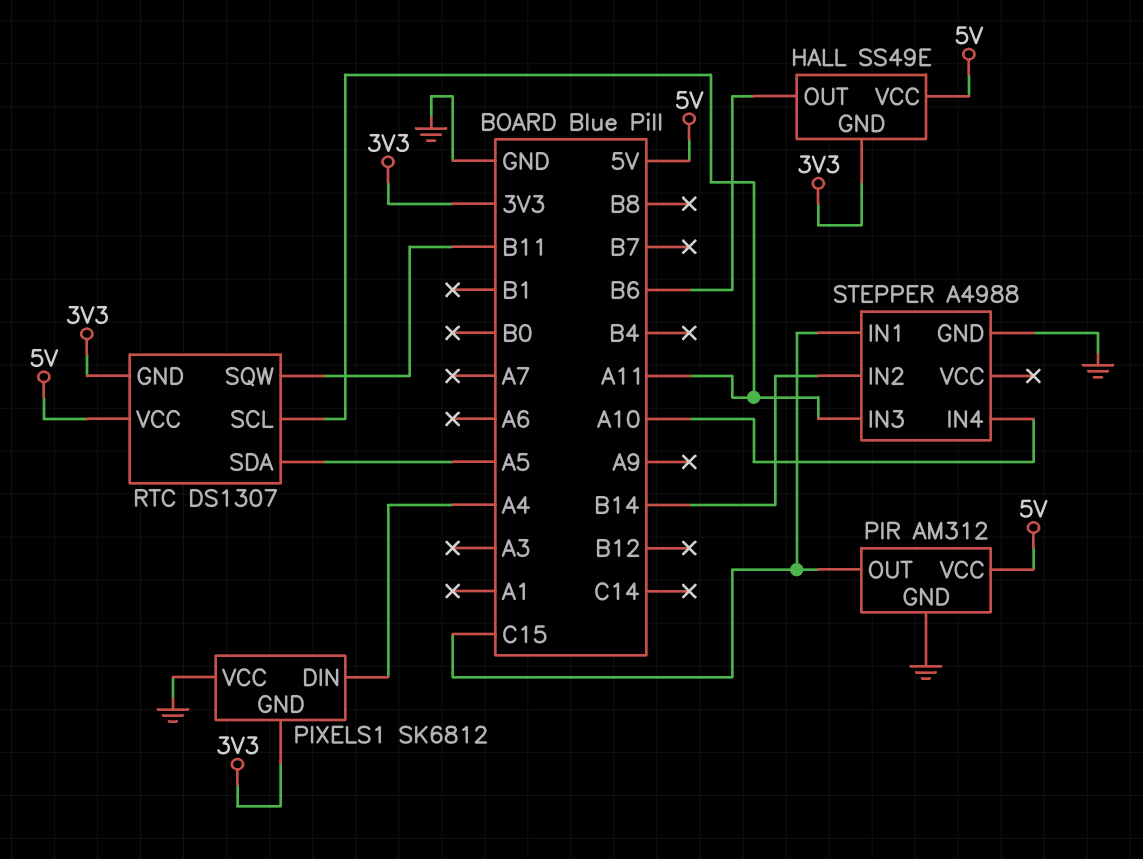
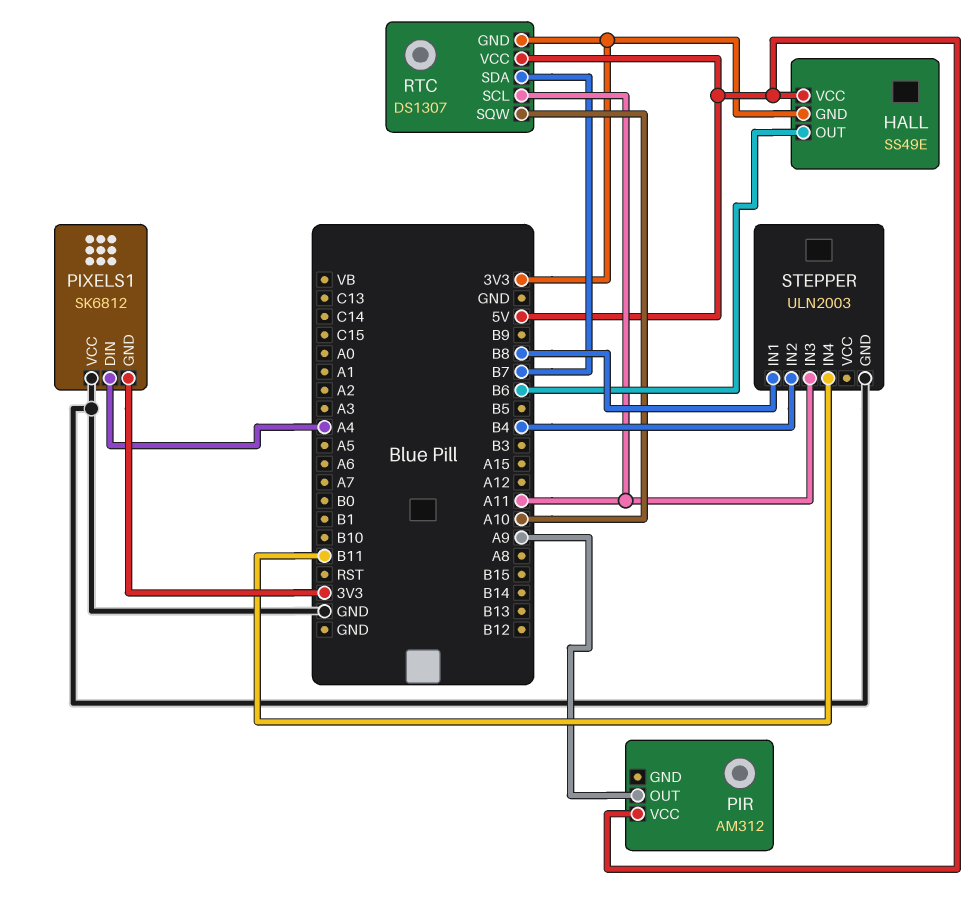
PIR pin GND: GND -> none
PIR pin OUT: C15 -> A9
RTC pin SDA: A5 -> B7
RTC pin SQW: B11 -> A10
STEPPER: A4988 -> ULN2003
STEPPER pin IN1: C15 -> B8
STEPPER pin IN2: B14 -> B4
STEPPER pin IN4: A10 -> B11

